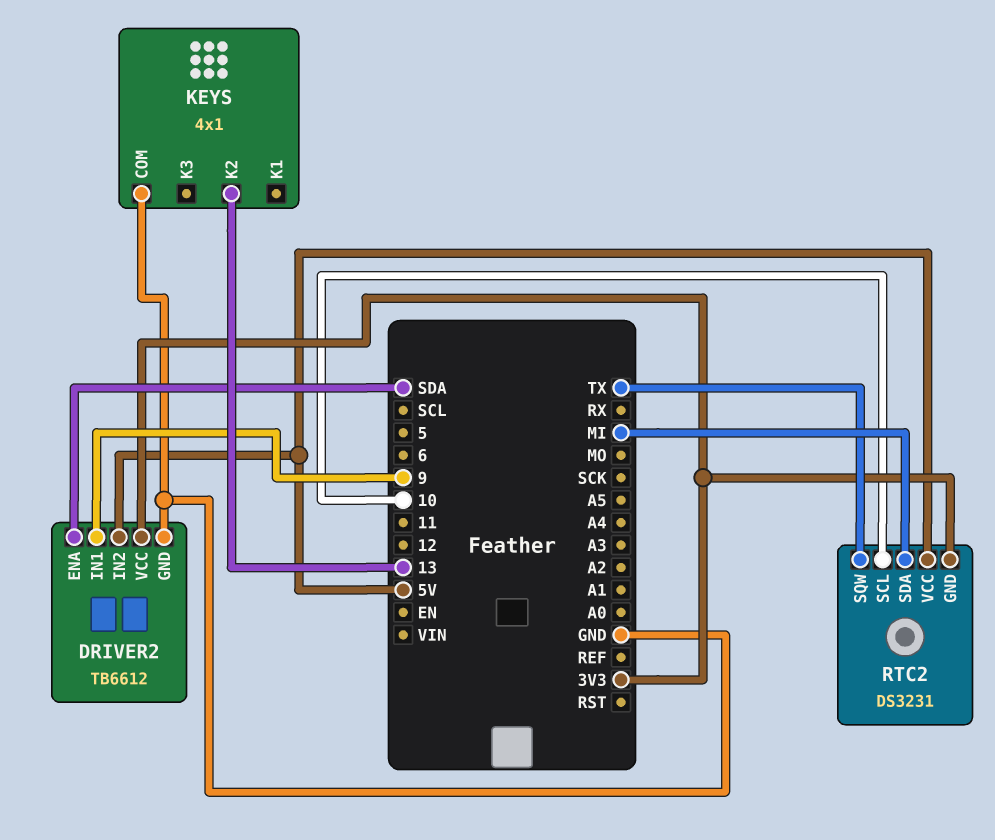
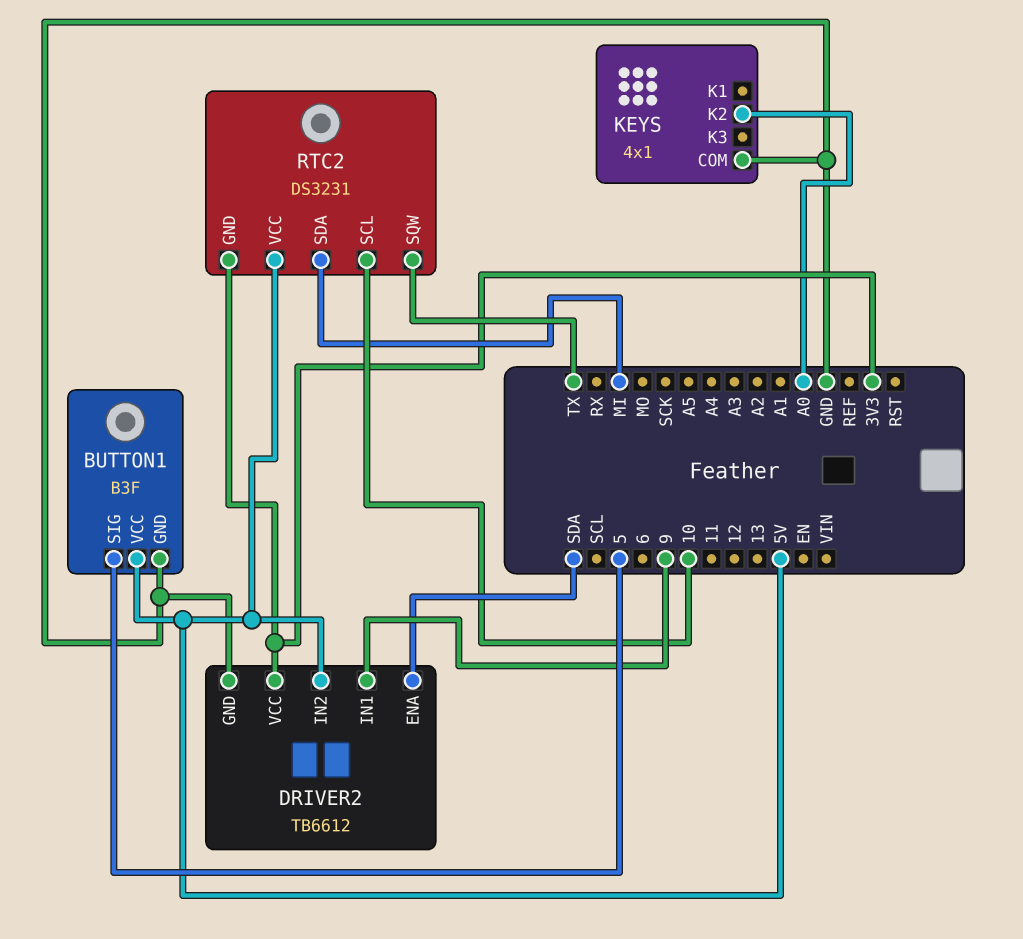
BUTTON1: none -> B3F
BUTTON1 pin GND: none -> GND
BUTTON1 pin SIG: none -> 5
BUTTON1 pin VCC: none -> 5V
KEYS pin K2: 13 -> A0

